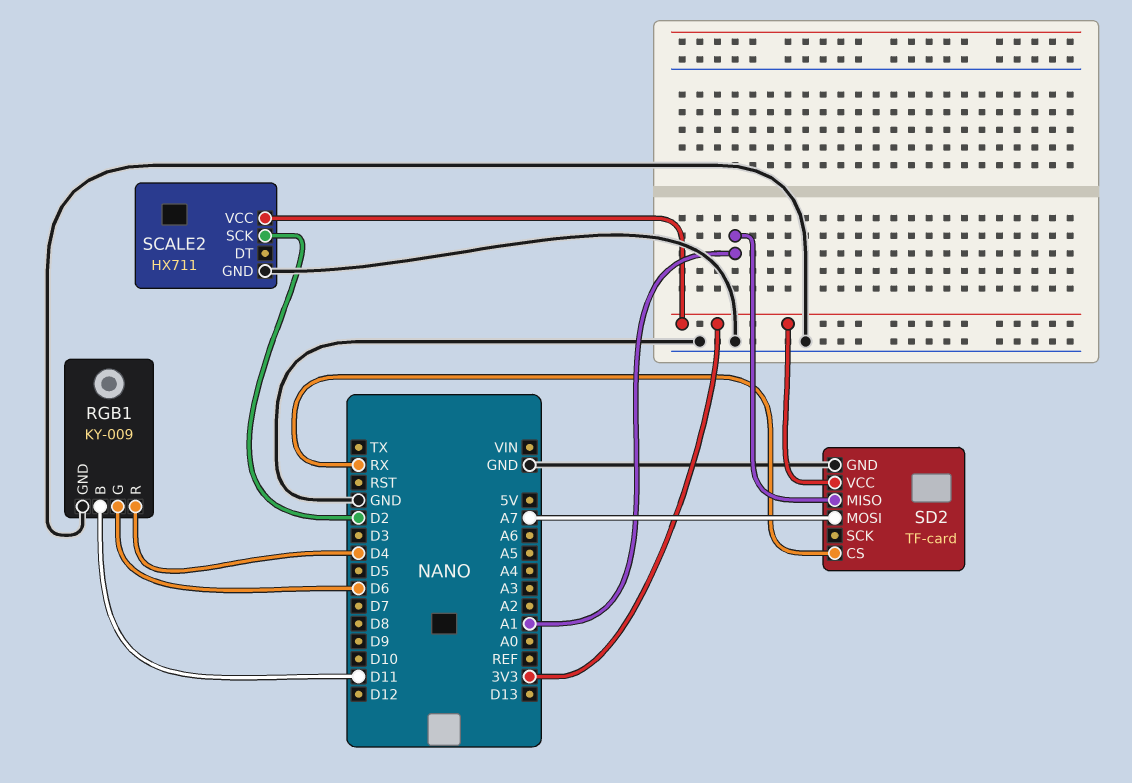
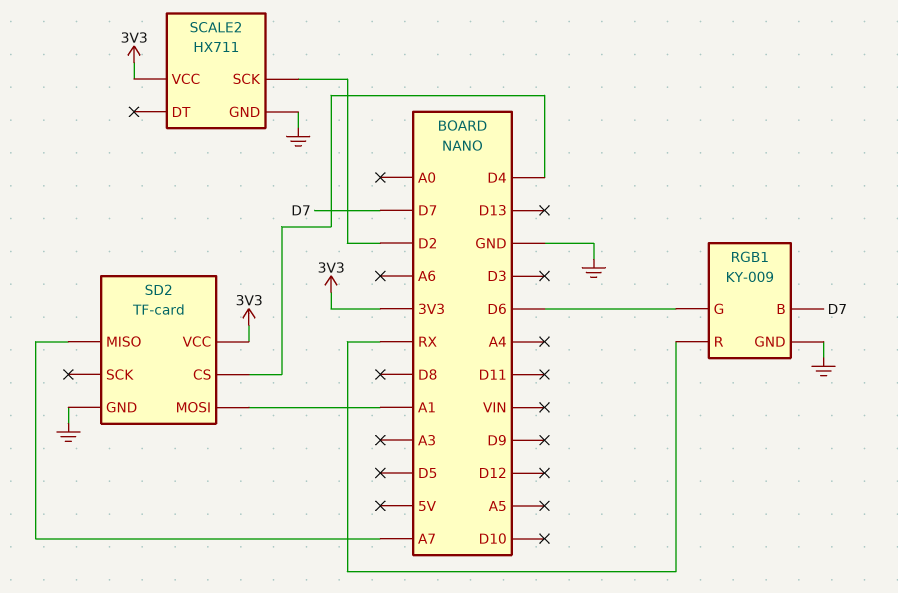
RGB1 pin B: D11 -> D7
RGB1 pin R: D4 -> RX
SD2 pin CS: RX -> D4
SD2 pin MISO: A1 -> A7
SD2 pin MOSI: A7 -> A1

